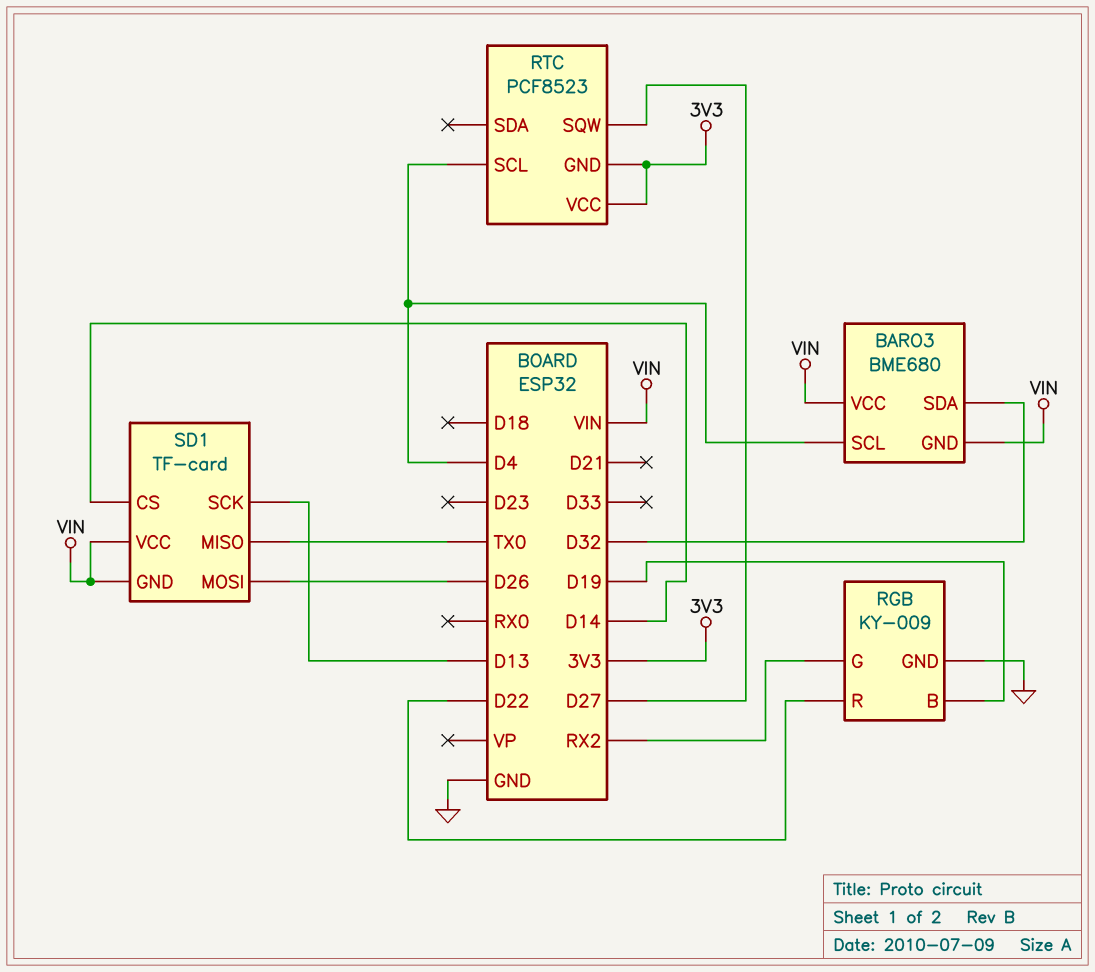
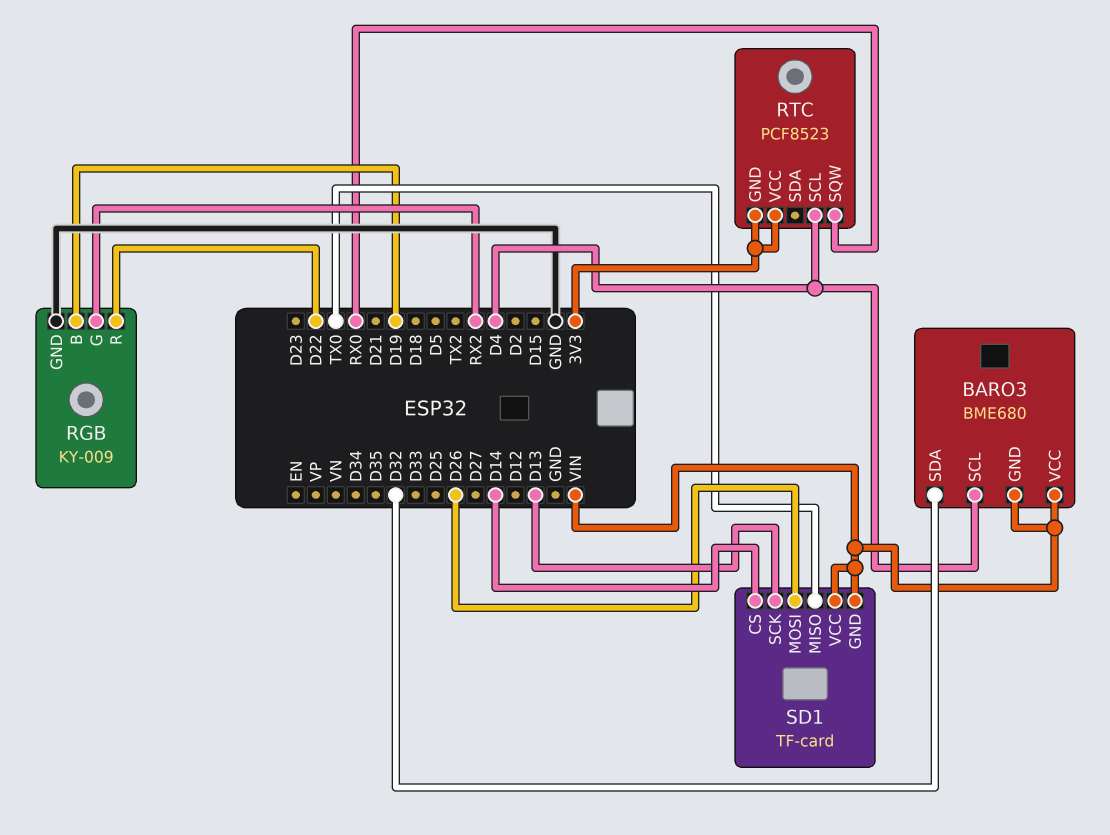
RTC pin SQW: D27 -> RX0

